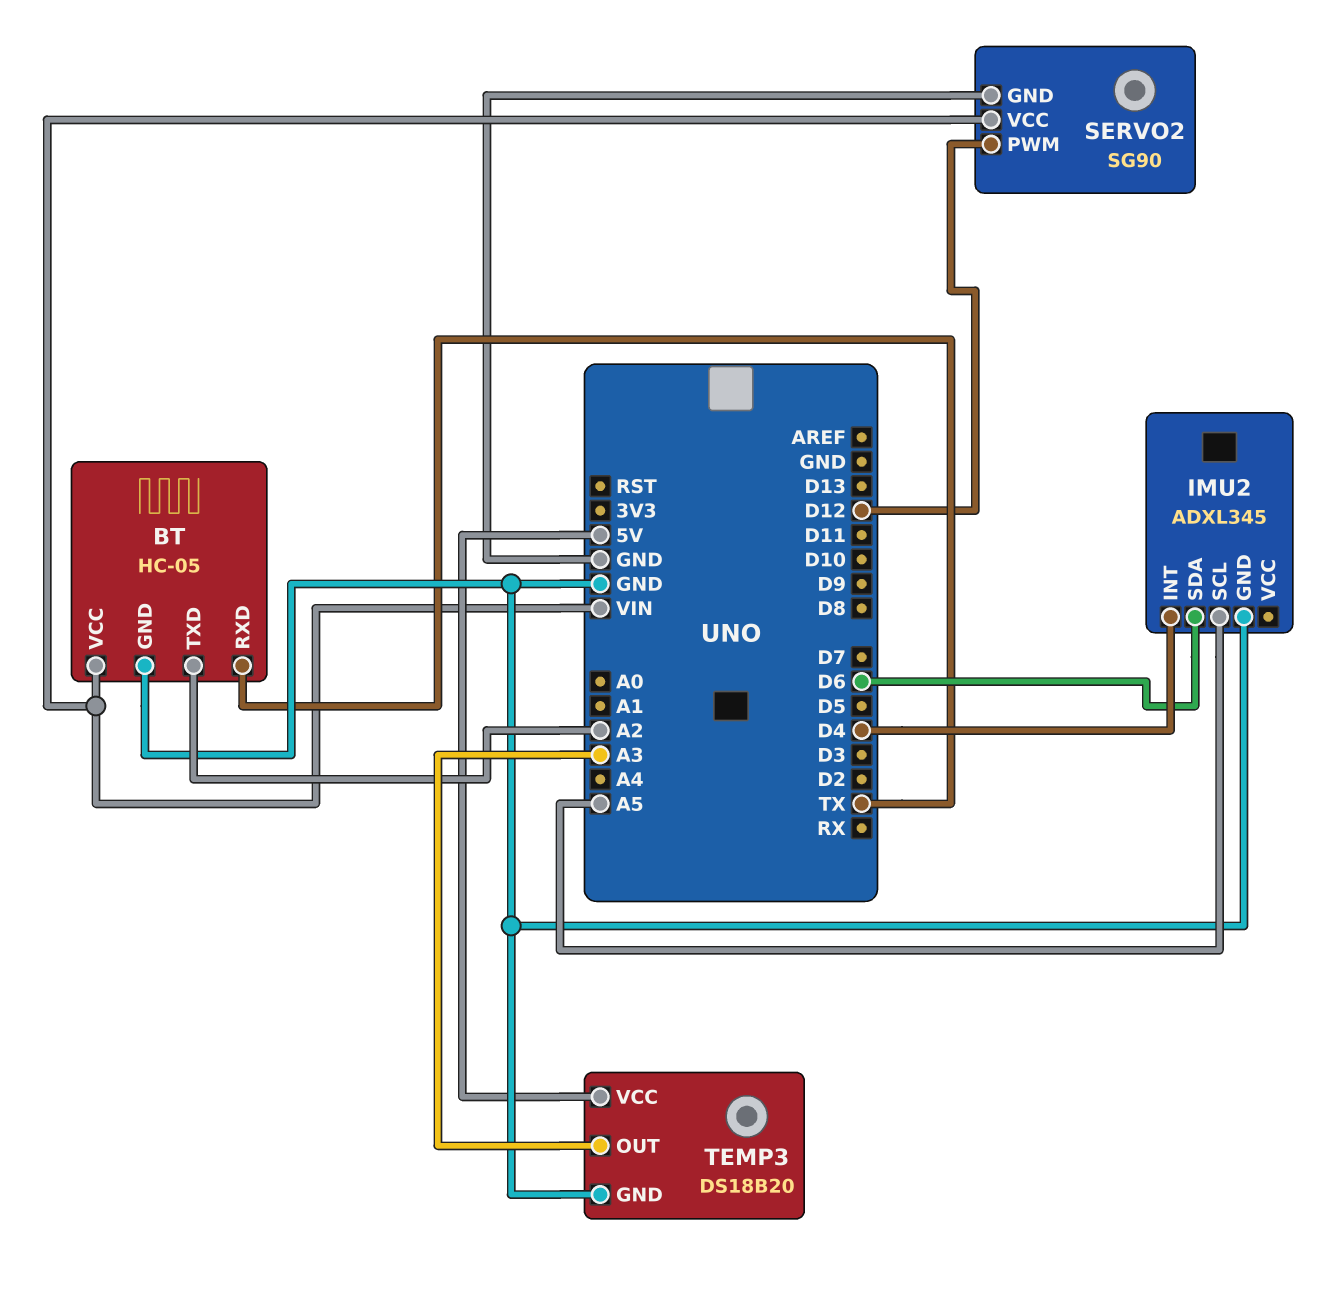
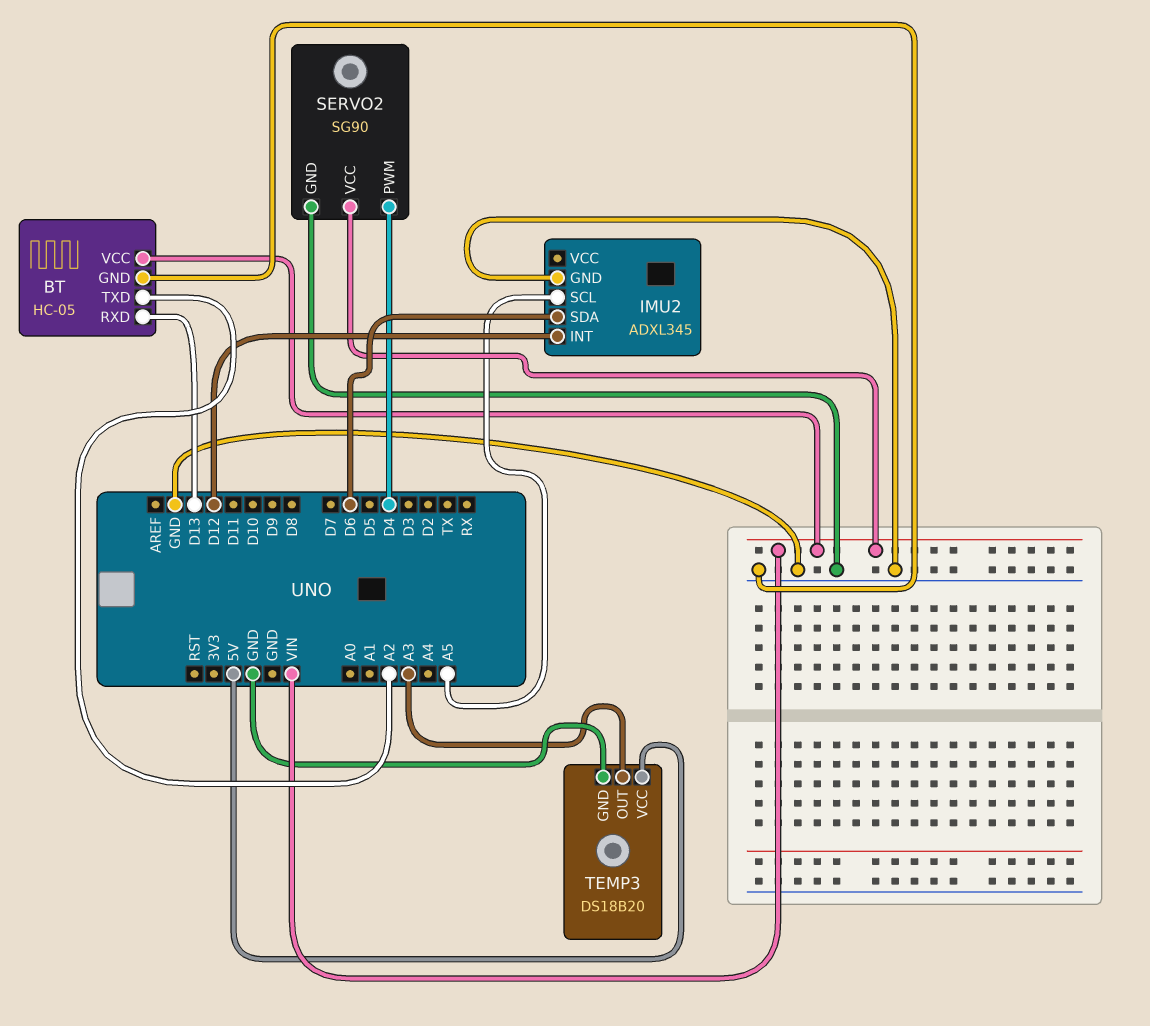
BT pin RXD: TX -> D13
IMU2 pin INT: D4 -> D12
SERVO2 pin PWM: D12 -> D4

